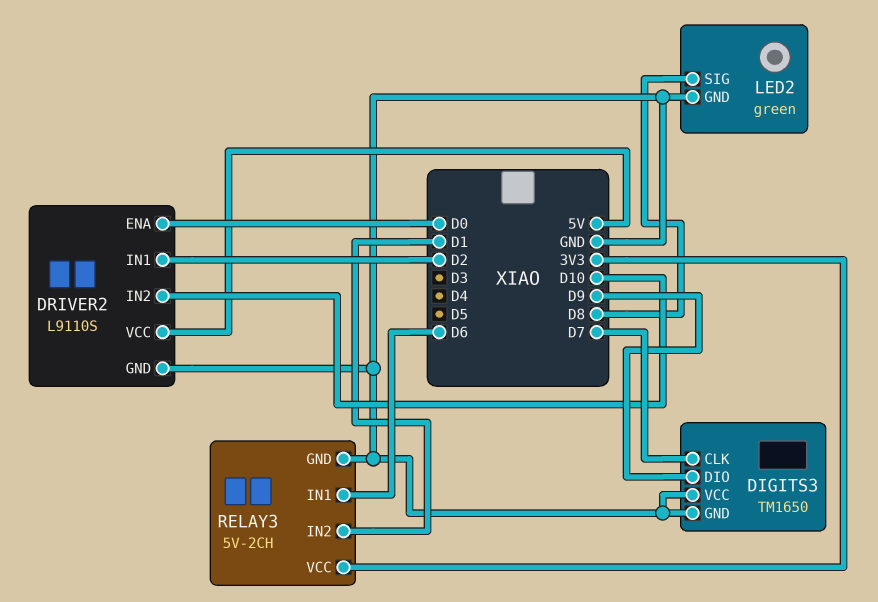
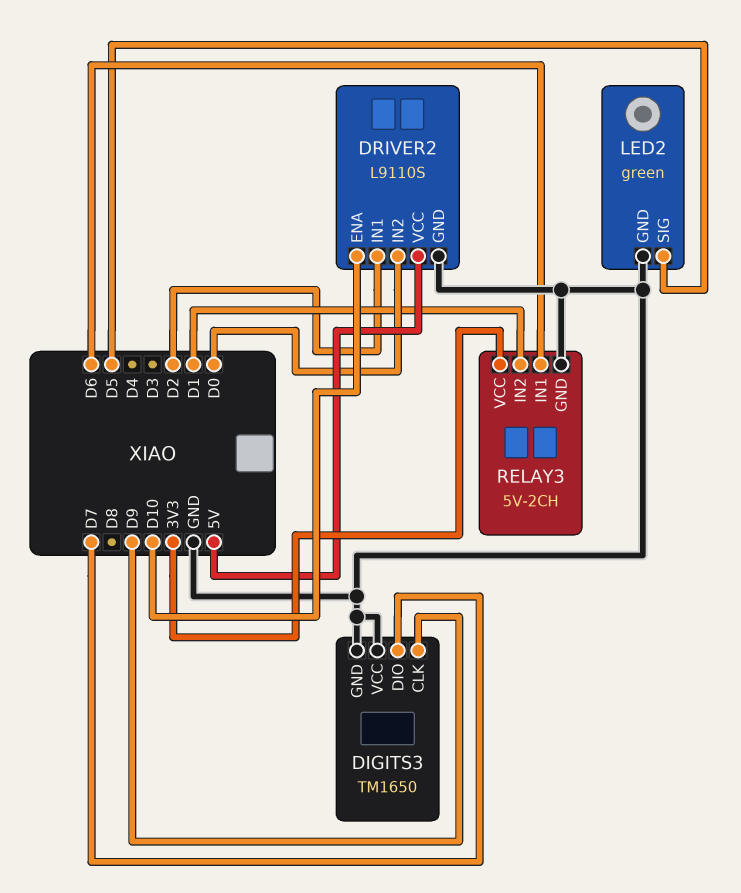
DIGITS3 pin CLK: D7 -> D9
DIGITS3 pin DIO: D9 -> D7
DRIVER2 pin ENA: D0 -> D10
DRIVER2 pin IN2: D10 -> D0
LED2 pin SIG: D8 -> D5

